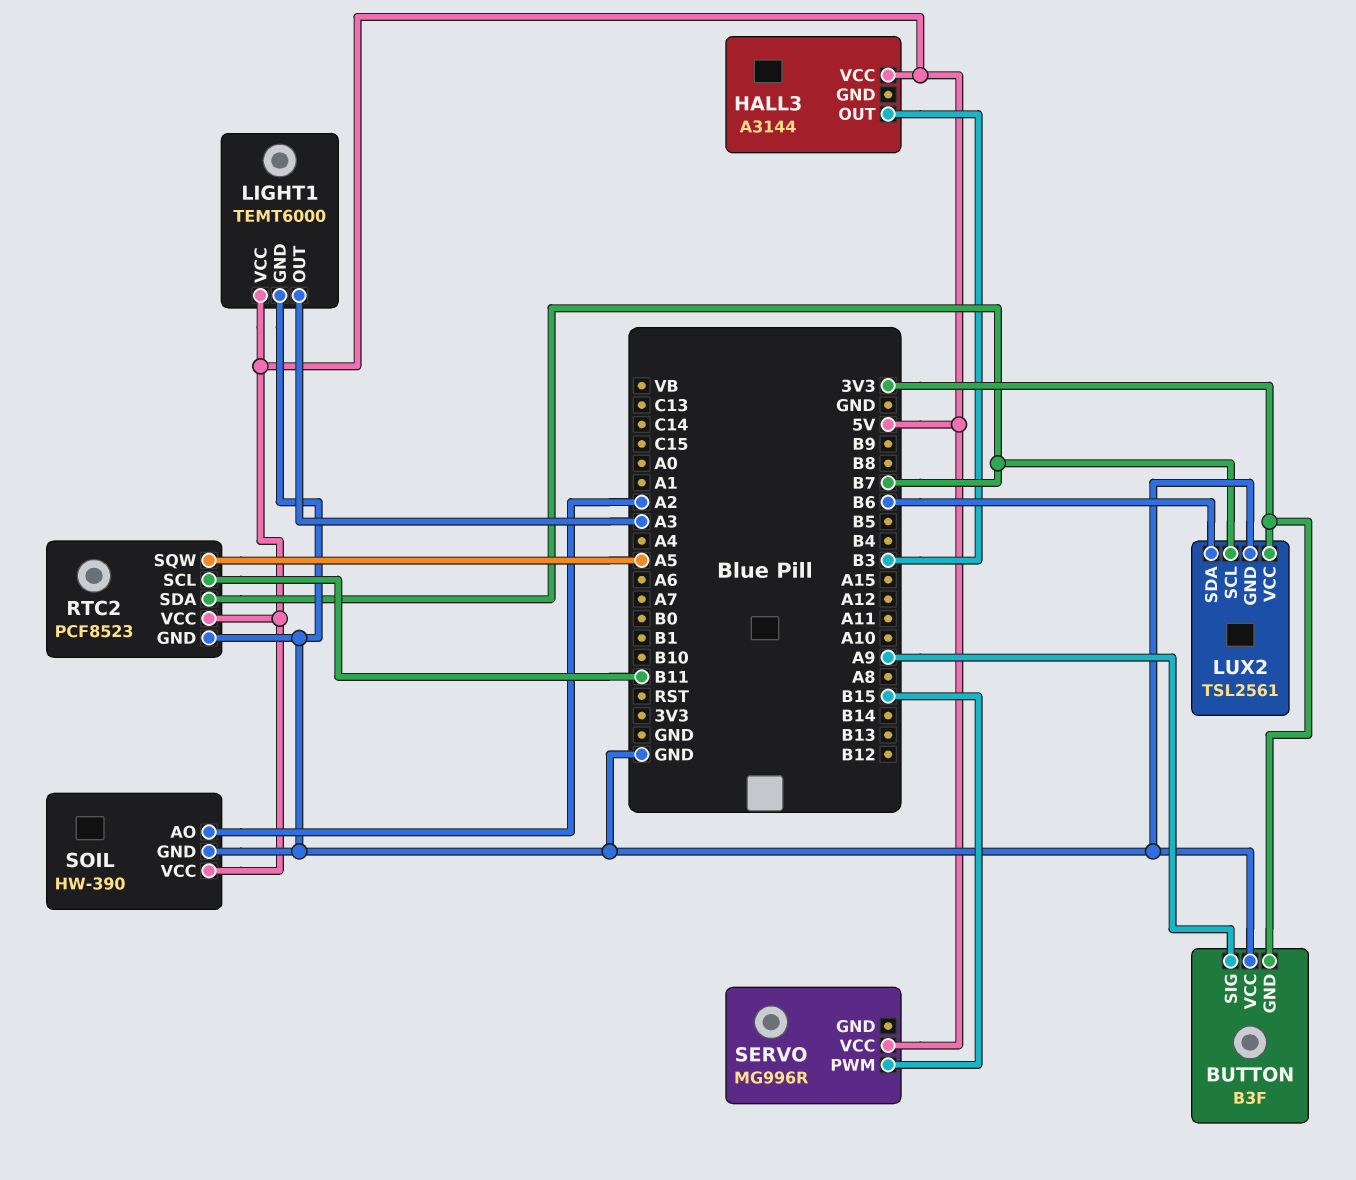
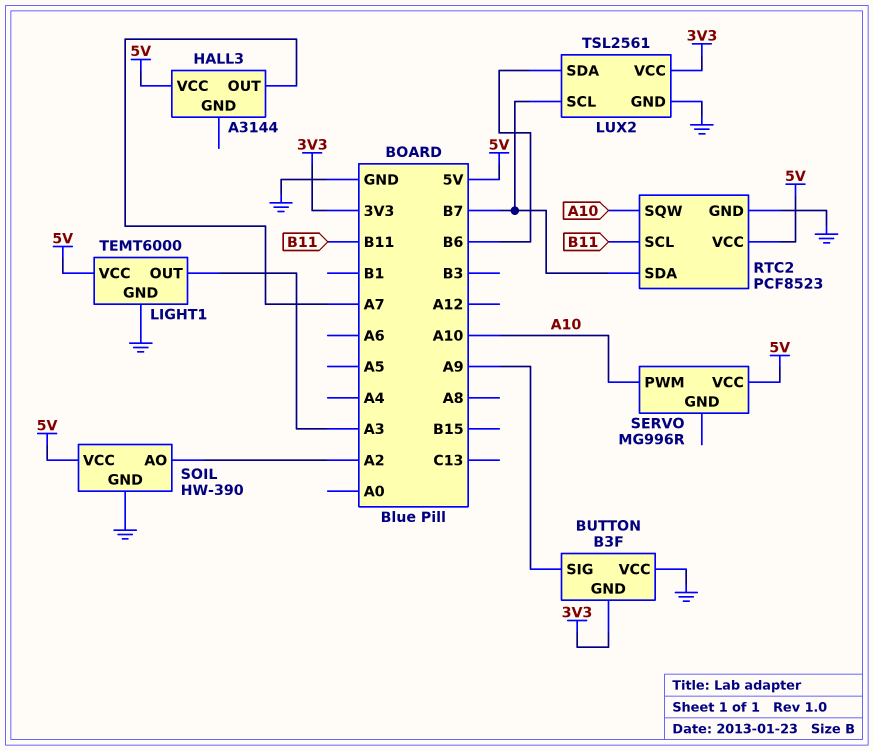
HALL3 pin OUT: B3 -> A7
RTC2 pin SQW: A5 -> A10
SERVO pin PWM: B15 -> A10

